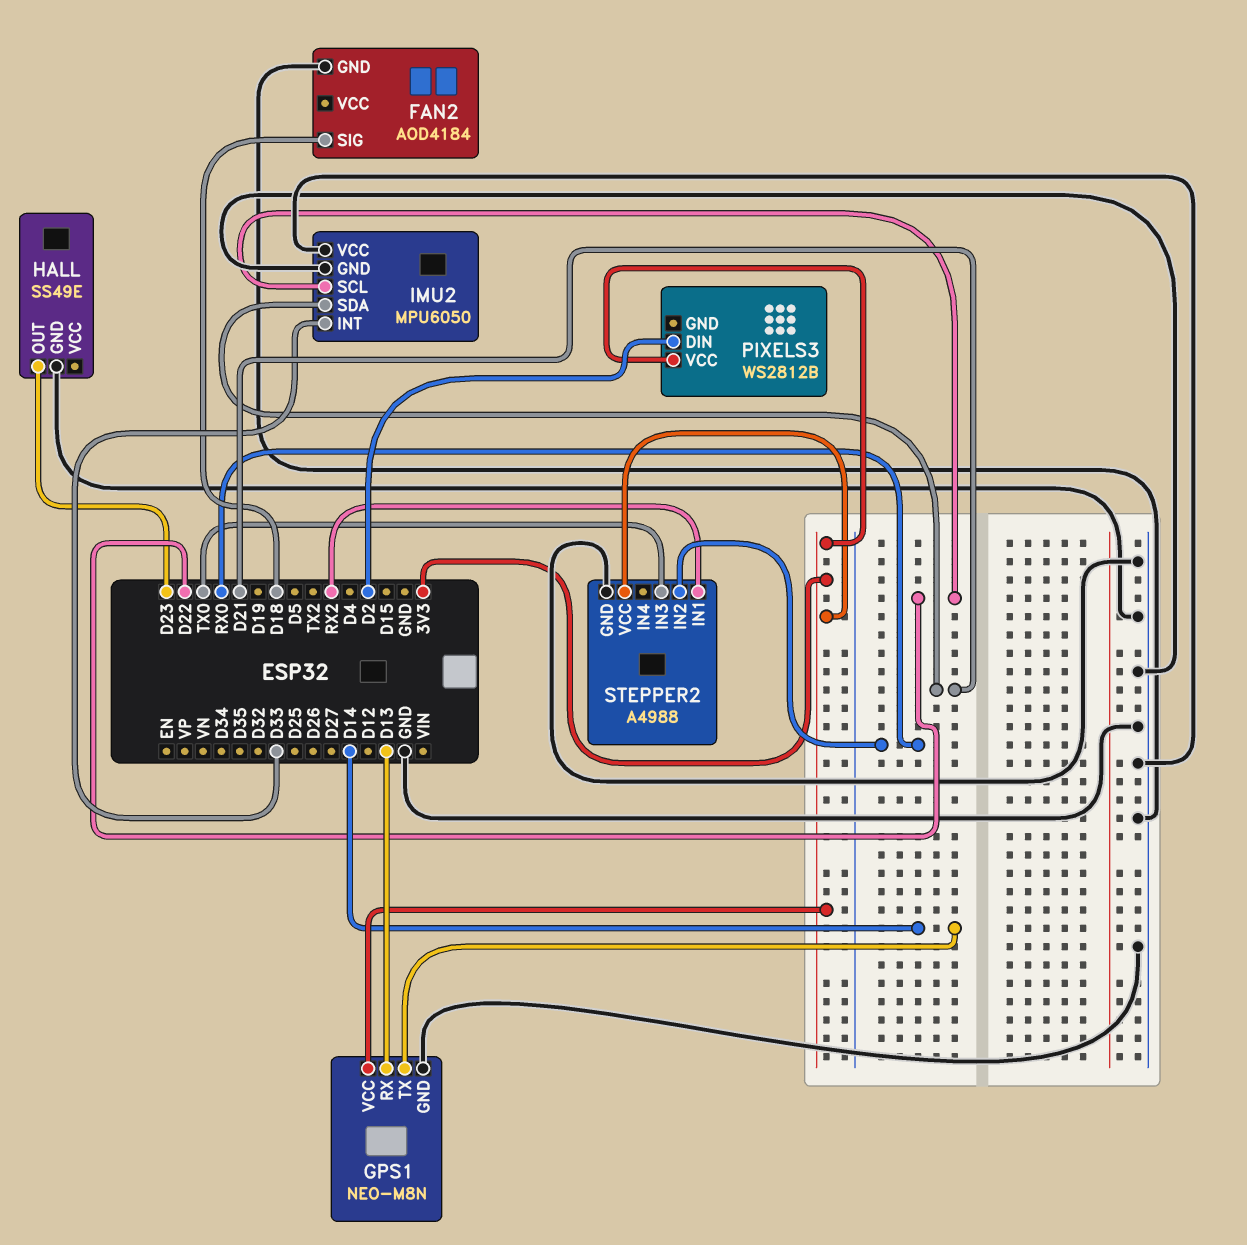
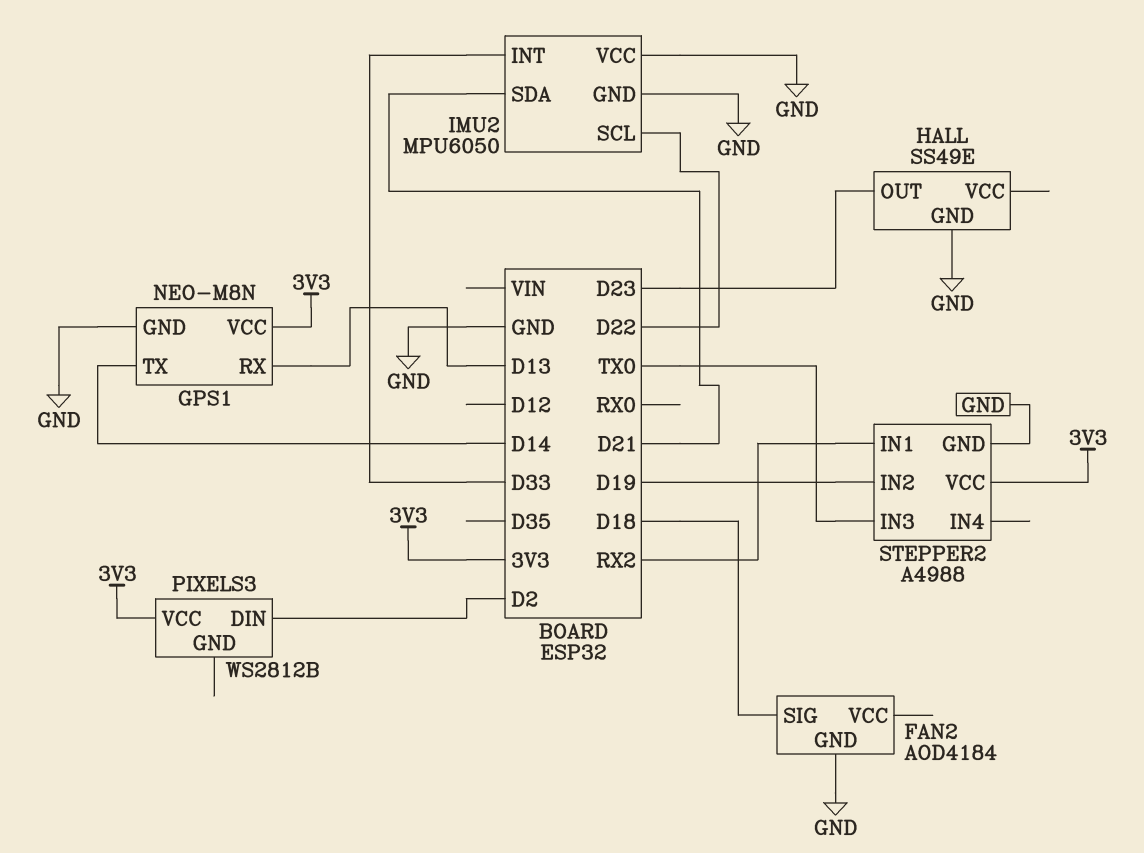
STEPPER2 pin IN2: RX0 -> D19

